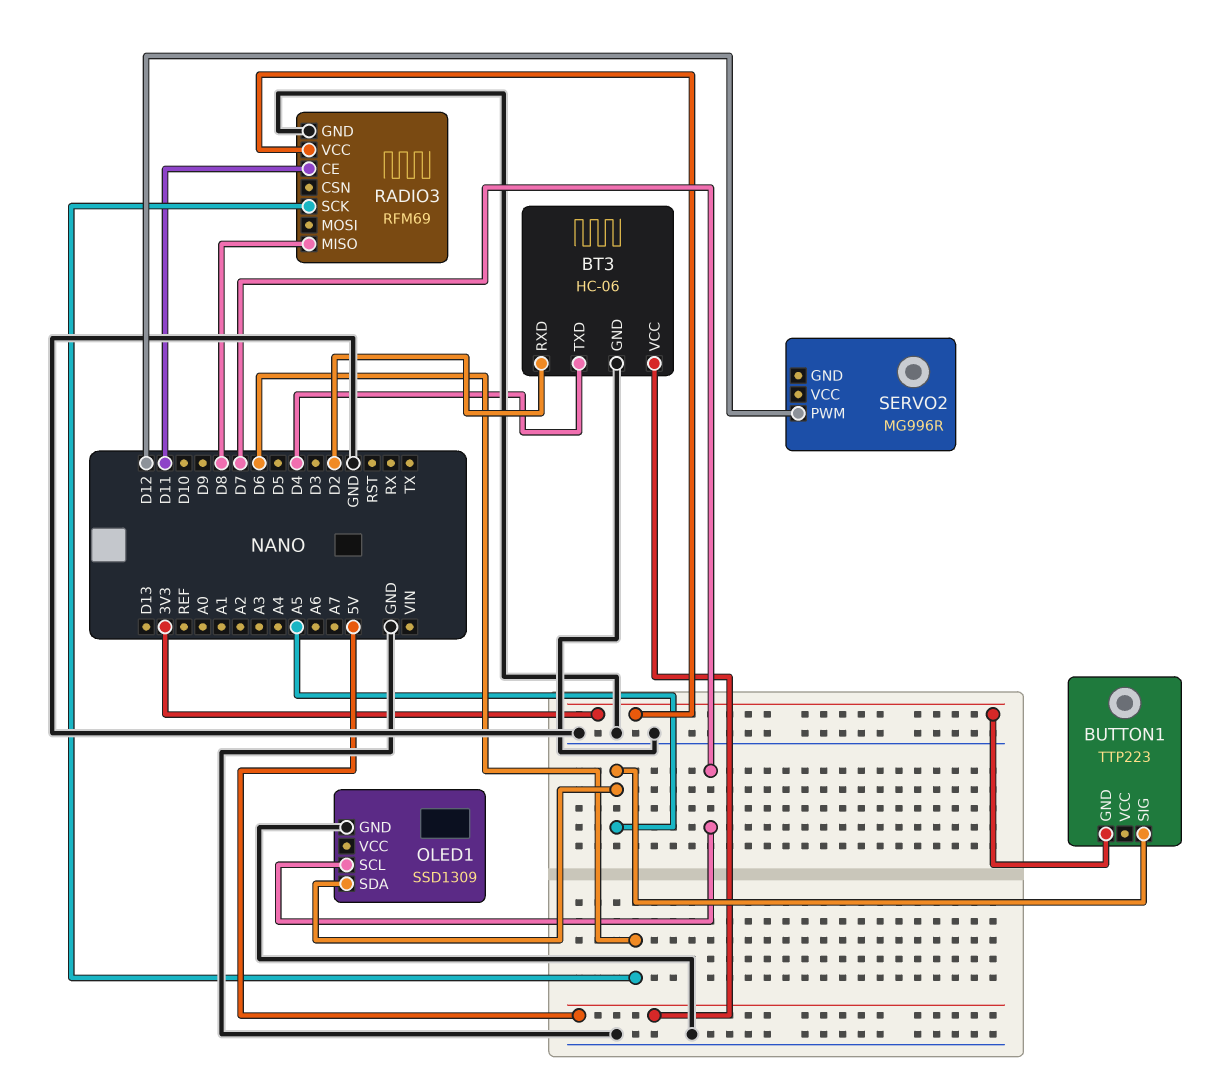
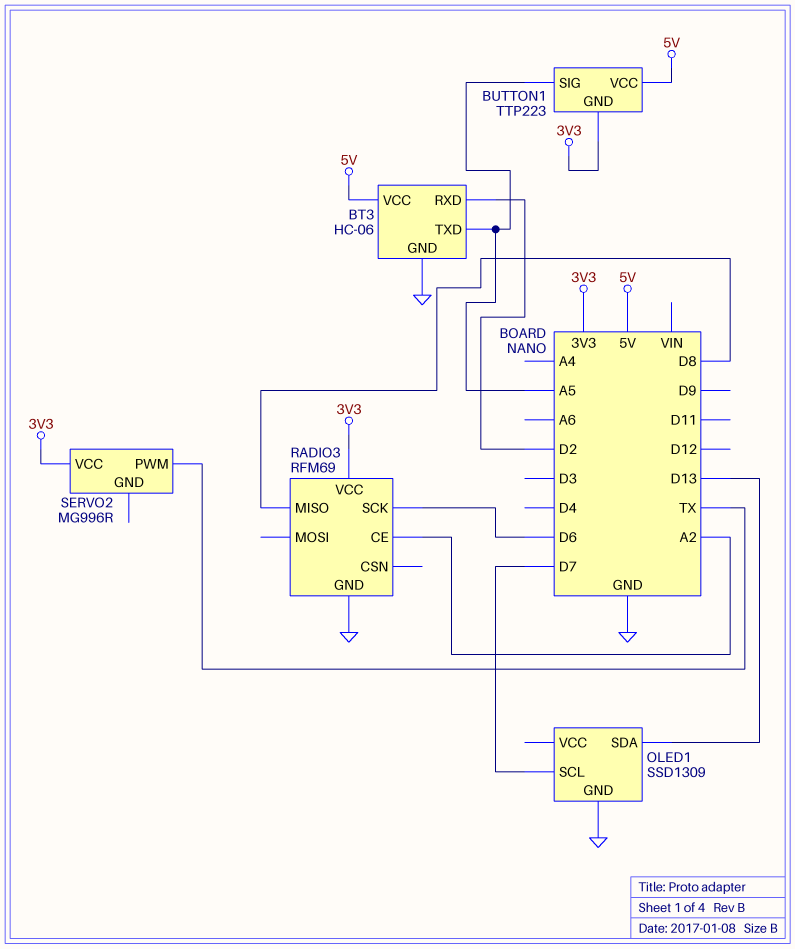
BT3 pin TXD: D4 -> A5
BUTTON1 pin VCC: none -> 5V
OLED1 pin SDA: A5 -> D13
RADIO3 pin CE: D11 -> A2
SERVO2 pin PWM: D12 -> TX
SERVO2 pin VCC: none -> 3V3

